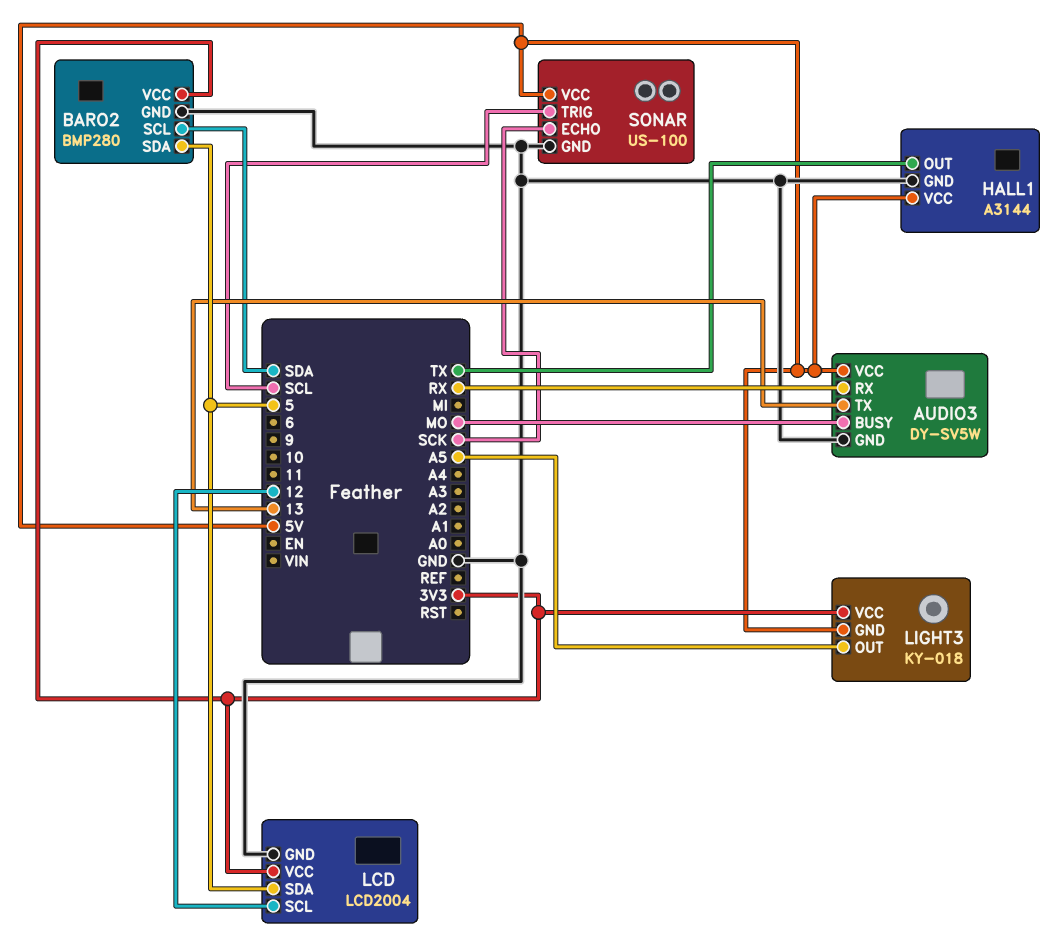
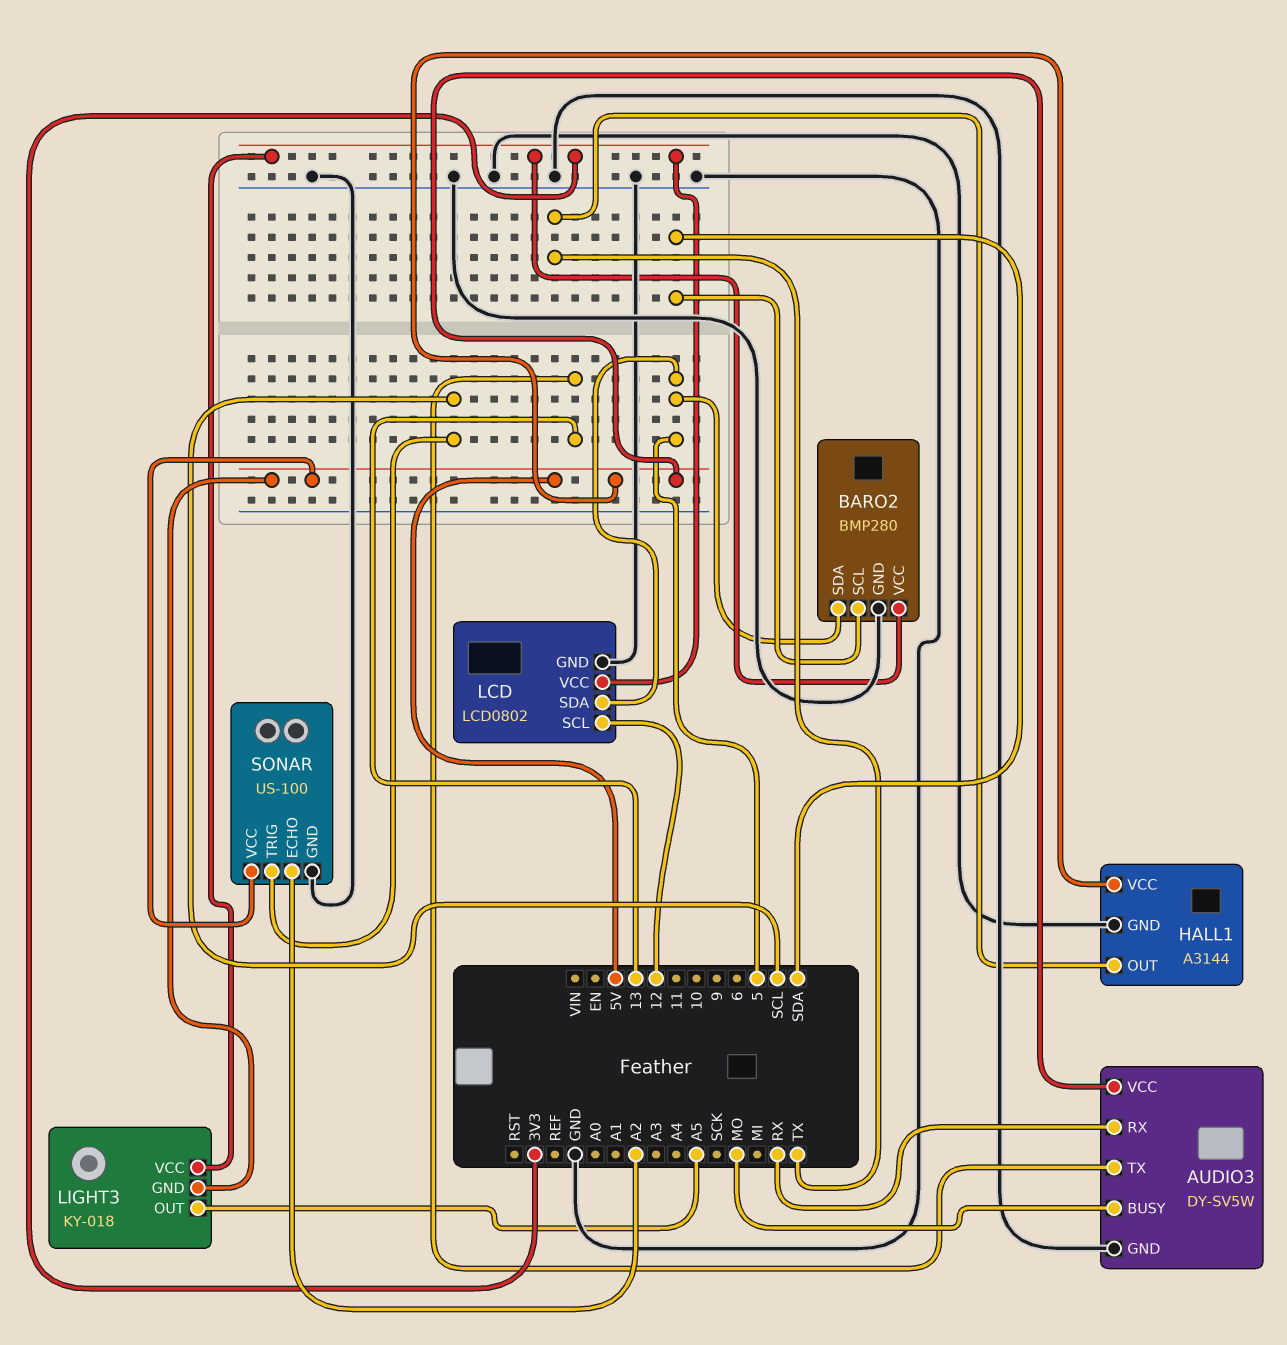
LCD: LCD2004 -> LCD0802
SONAR pin ECHO: SCK -> A2

